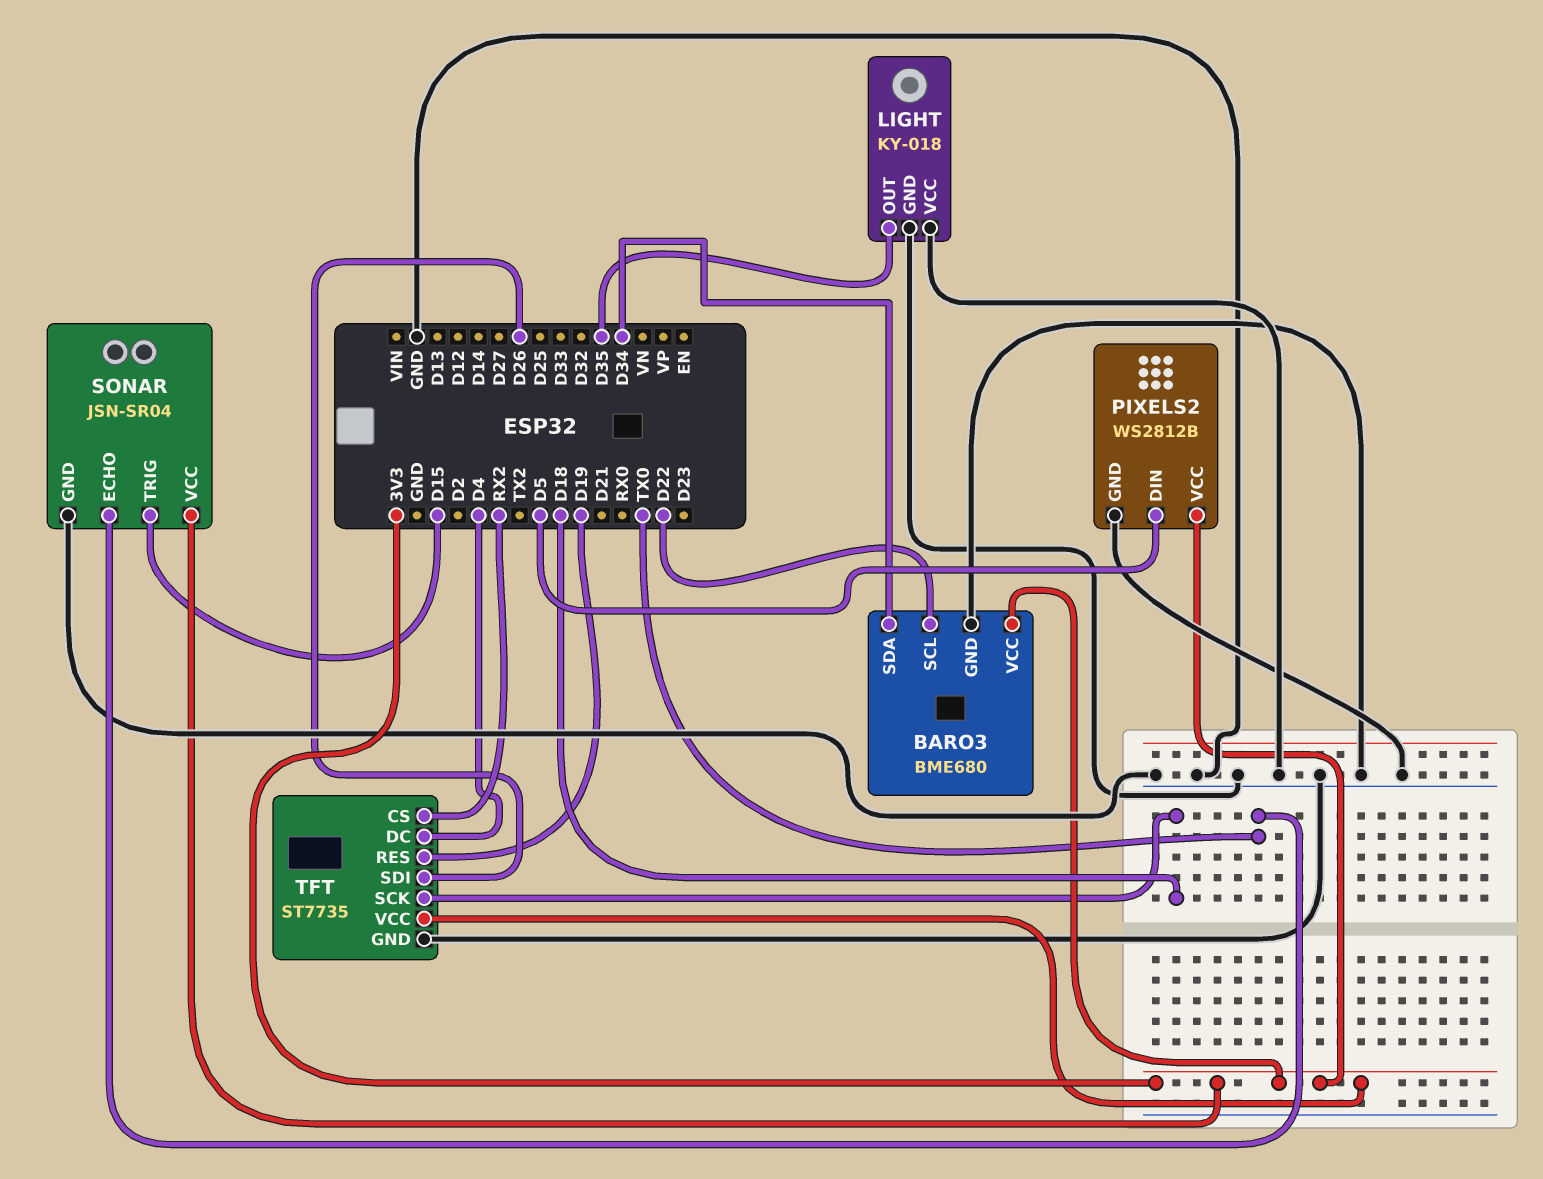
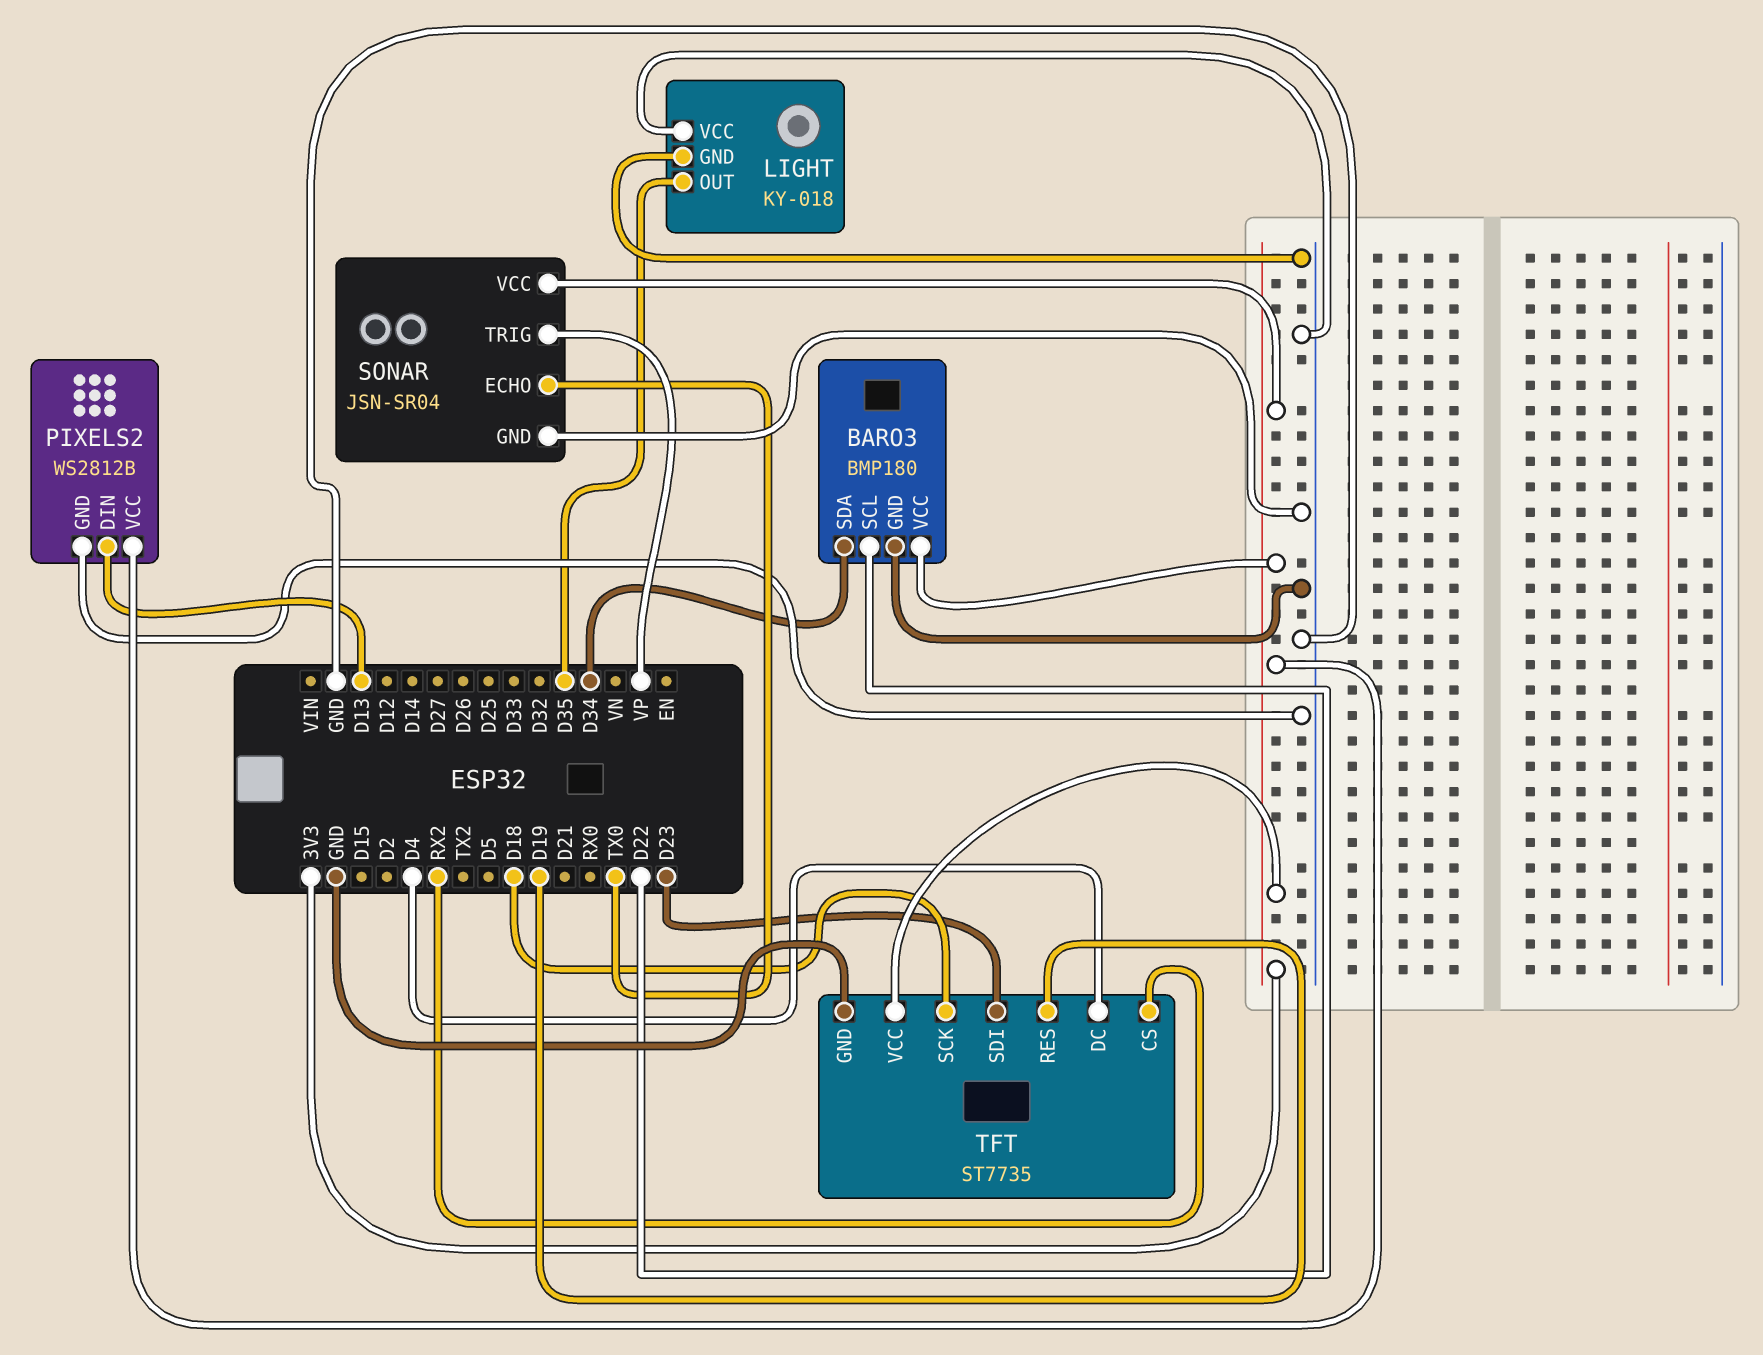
BARO3: BME680 -> BMP180
PIXELS2 pin DIN: D5 -> D13
SONAR pin TRIG: D15 -> VP
TFT pin SDI: D26 -> D23

